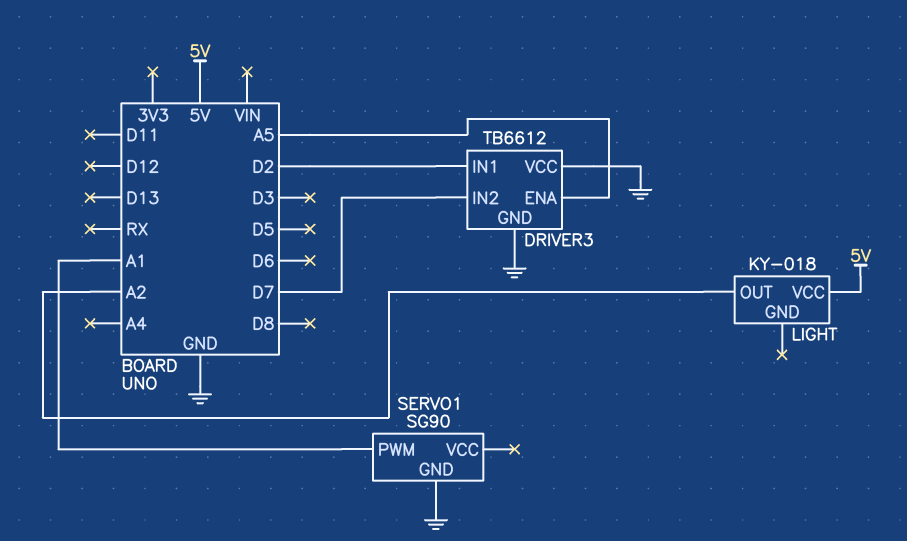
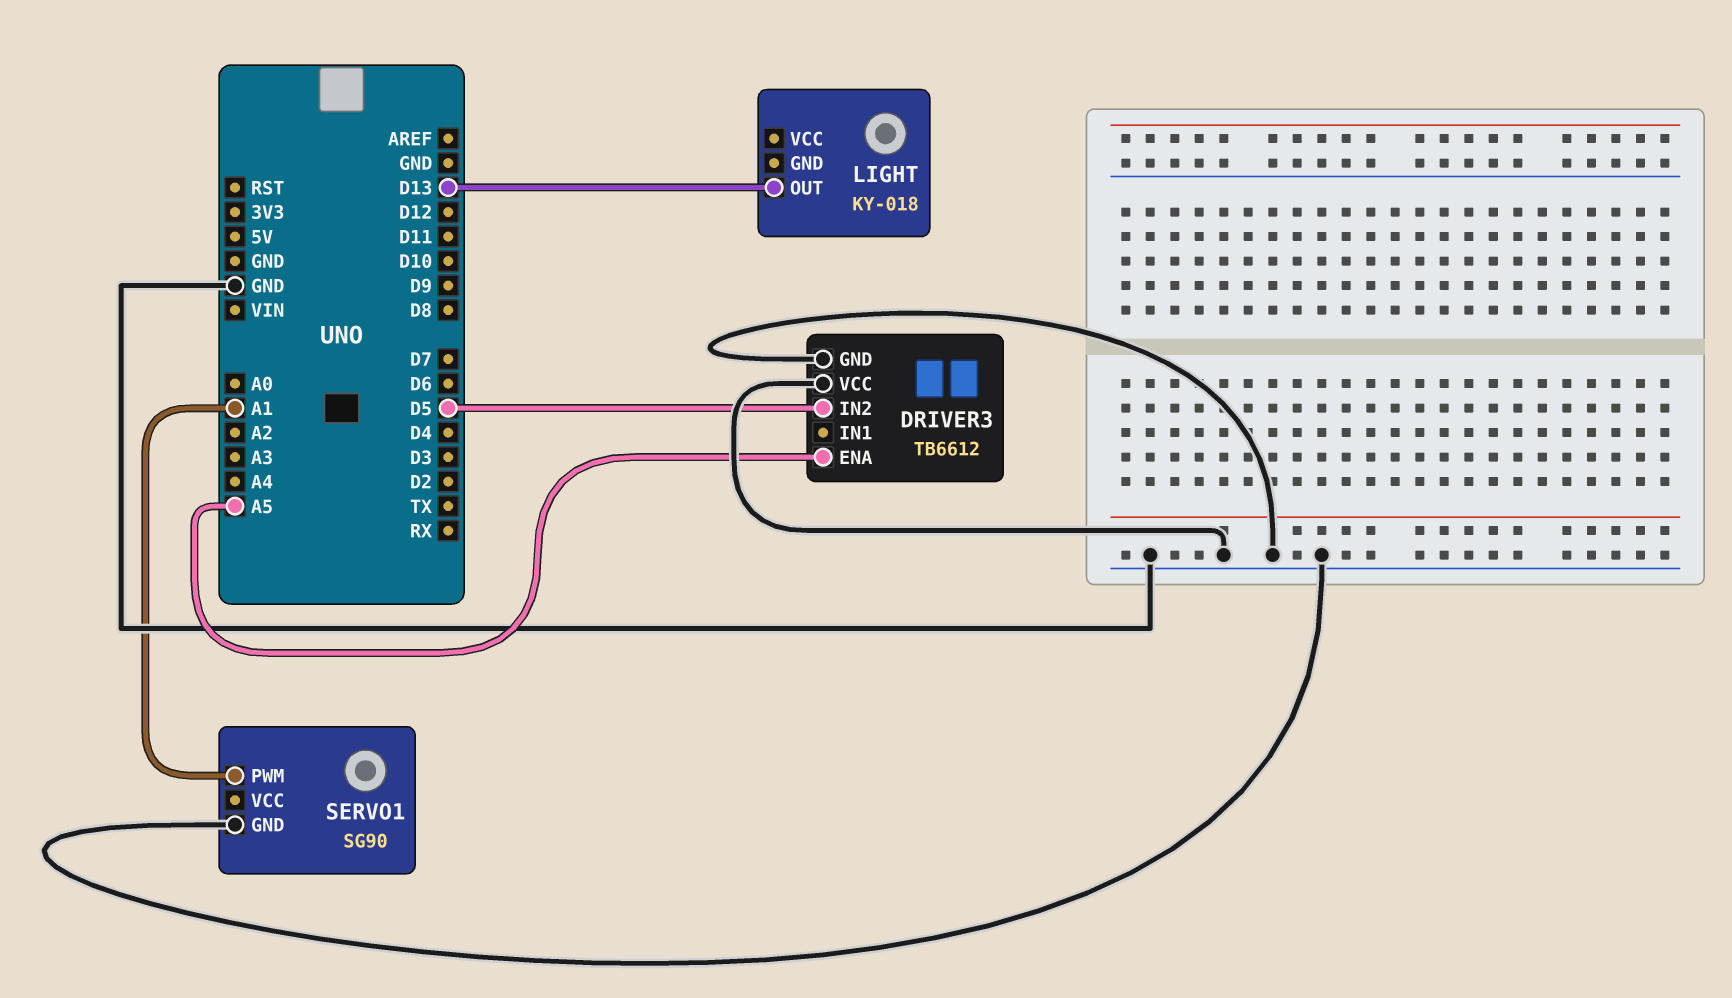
DRIVER3 pin IN1: D2 -> none
DRIVER3 pin IN2: D7 -> D5
LIGHT pin OUT: A2 -> D13
LIGHT pin VCC: 5V -> none

